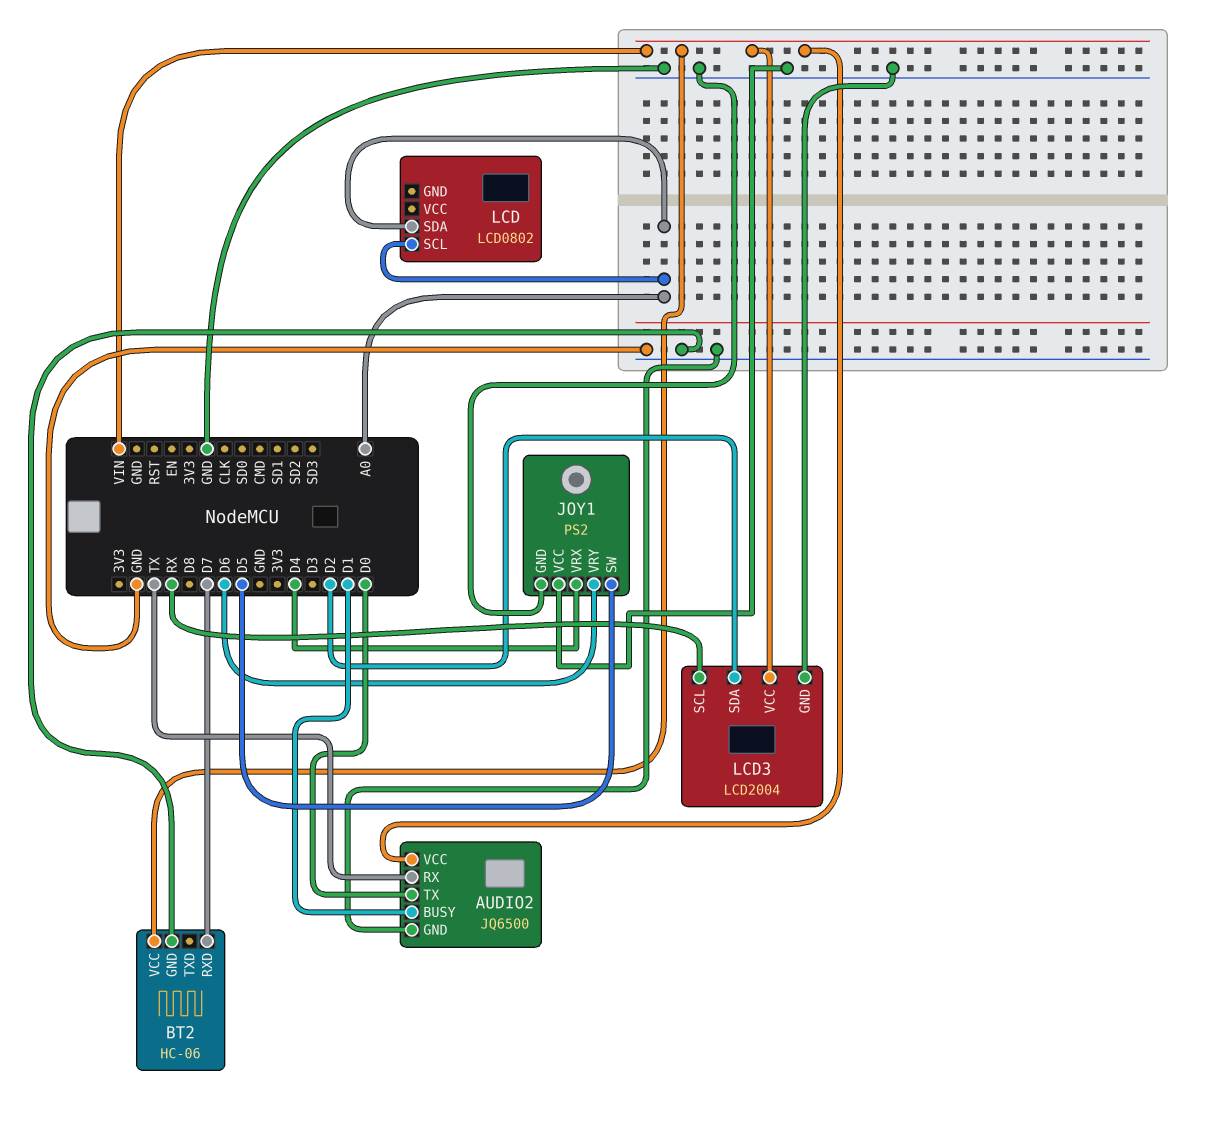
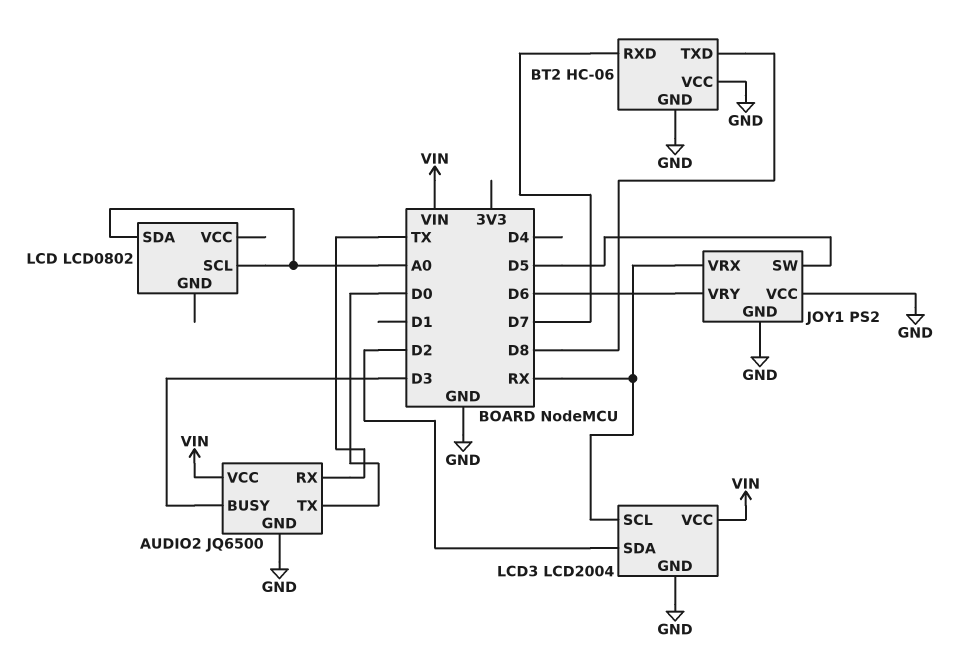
AUDIO2 pin BUSY: D1 -> D3
BT2 pin TXD: none -> D8
BT2 pin VCC: VIN -> GND
JOY1 pin VRX: D4 -> RX

